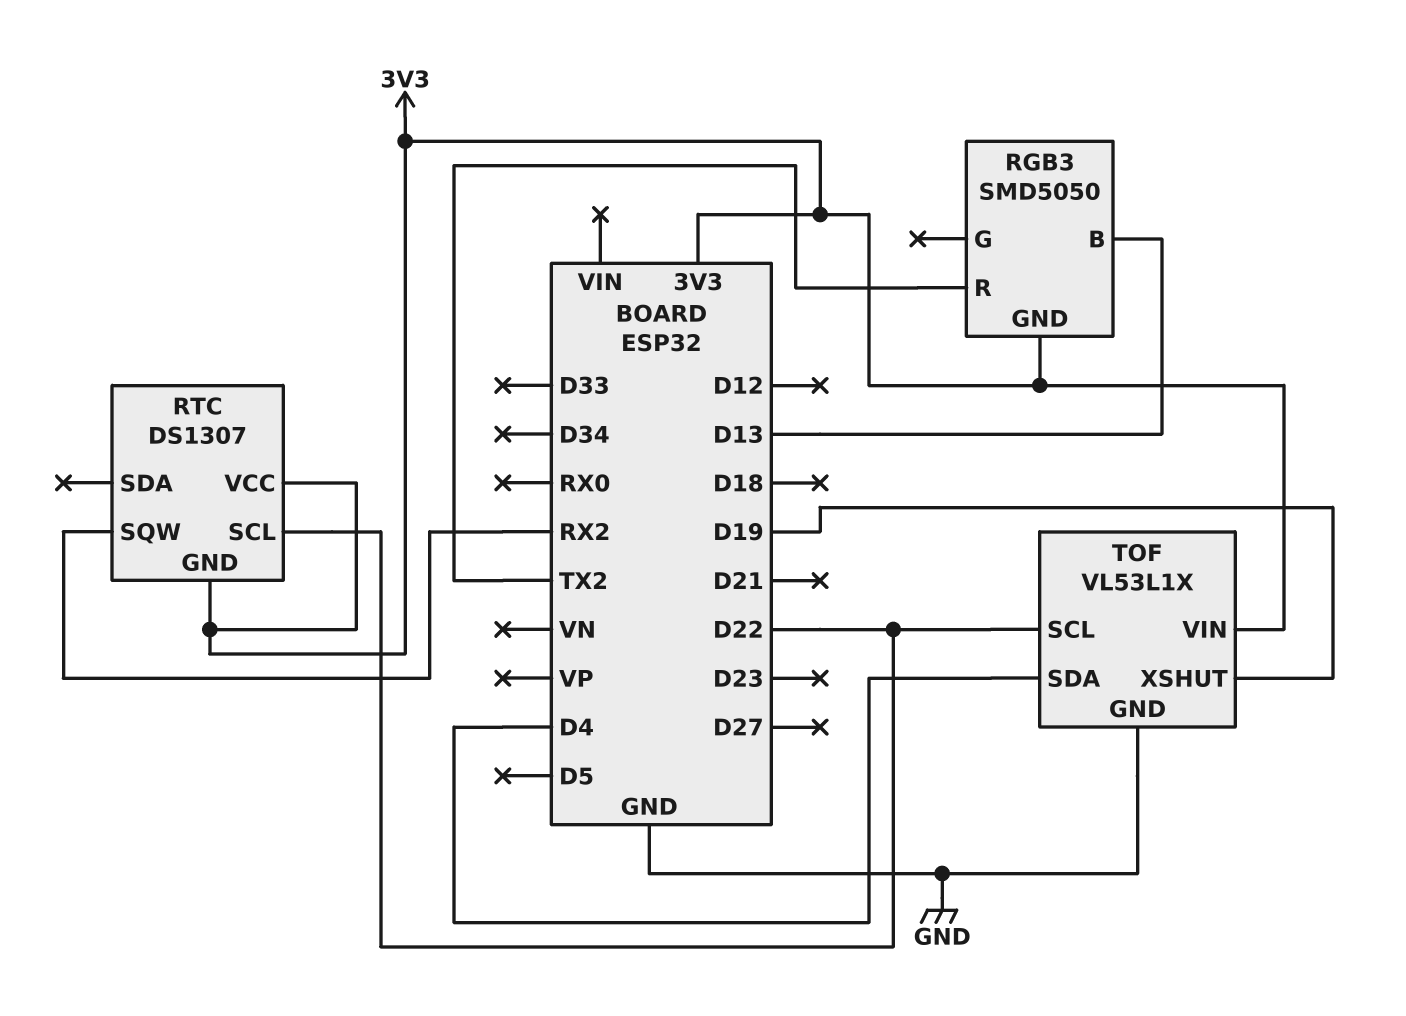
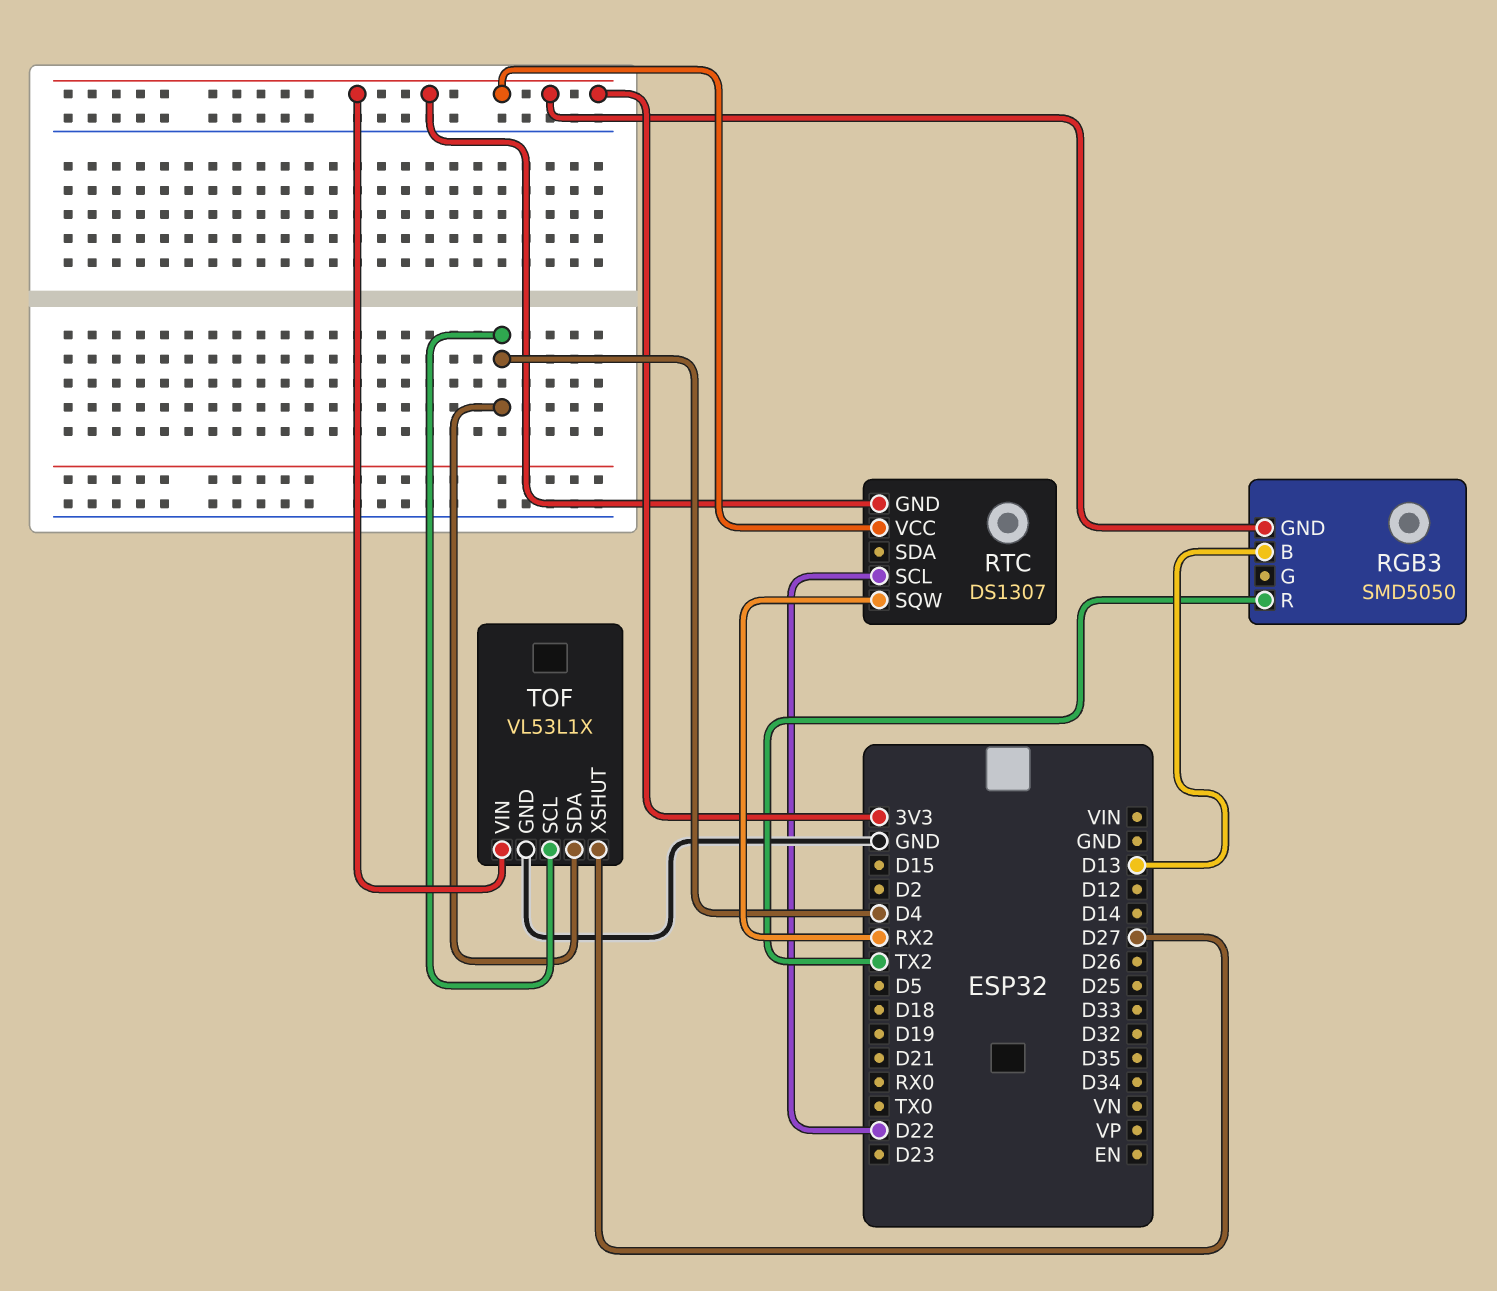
TOF pin SCL: D22 -> D4
TOF pin XSHUT: D19 -> D27

